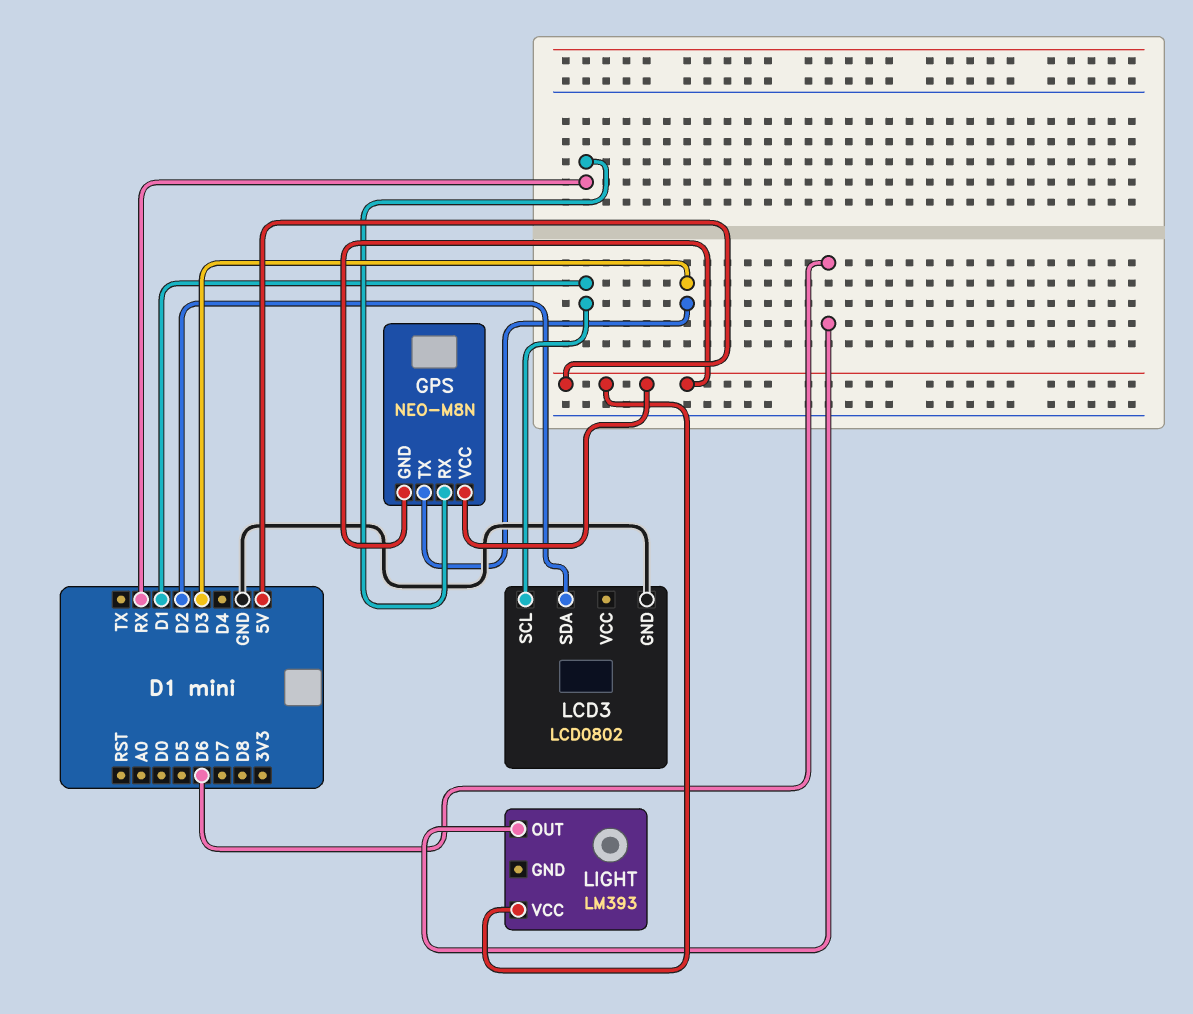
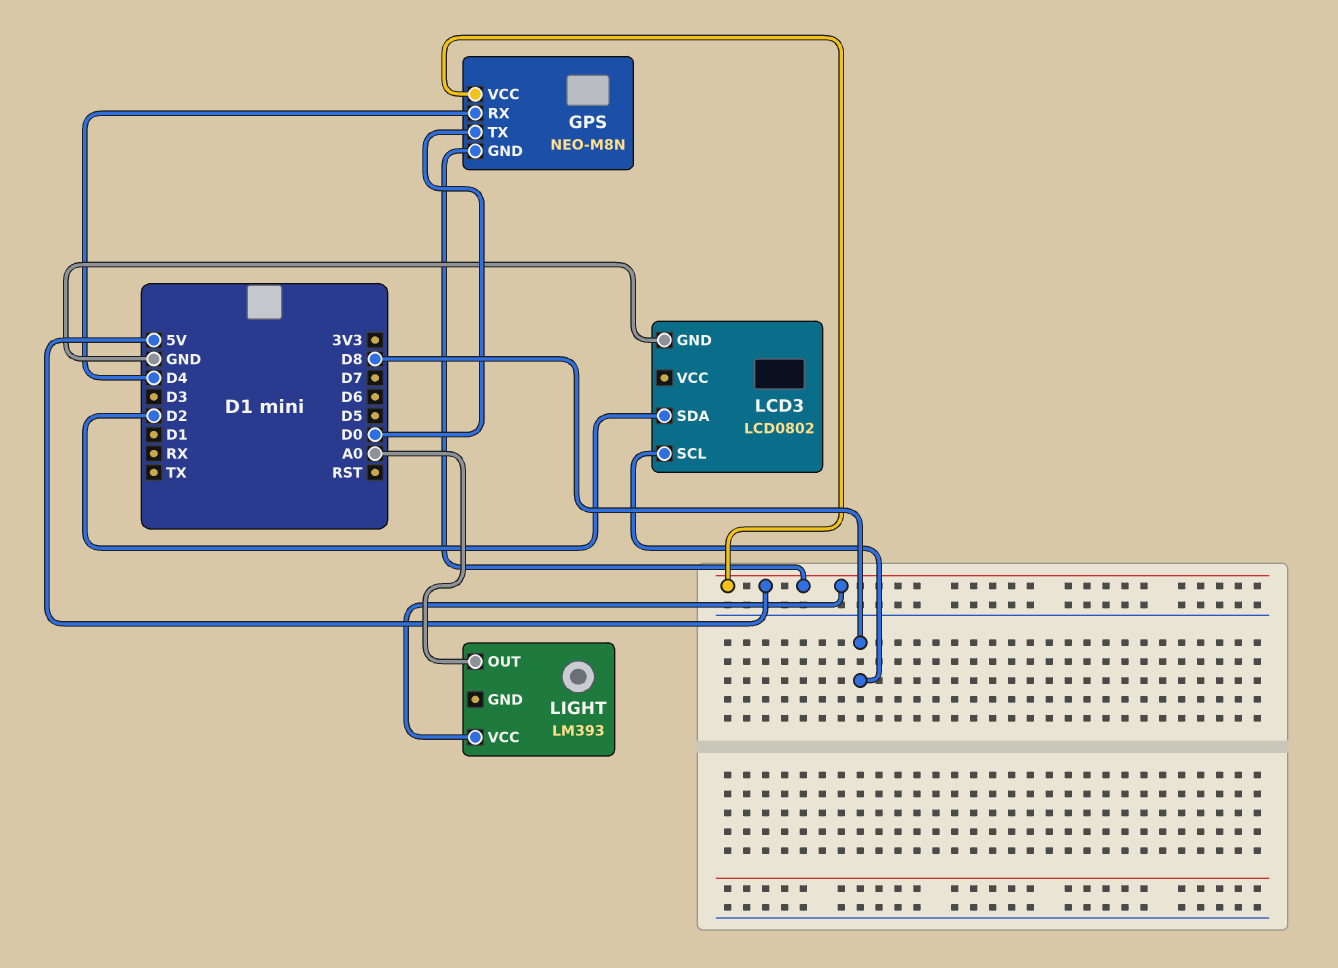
GPS pin RX: RX -> D4
GPS pin TX: D3 -> D0
LCD3 pin SCL: D1 -> D8
LIGHT pin OUT: D6 -> A0

